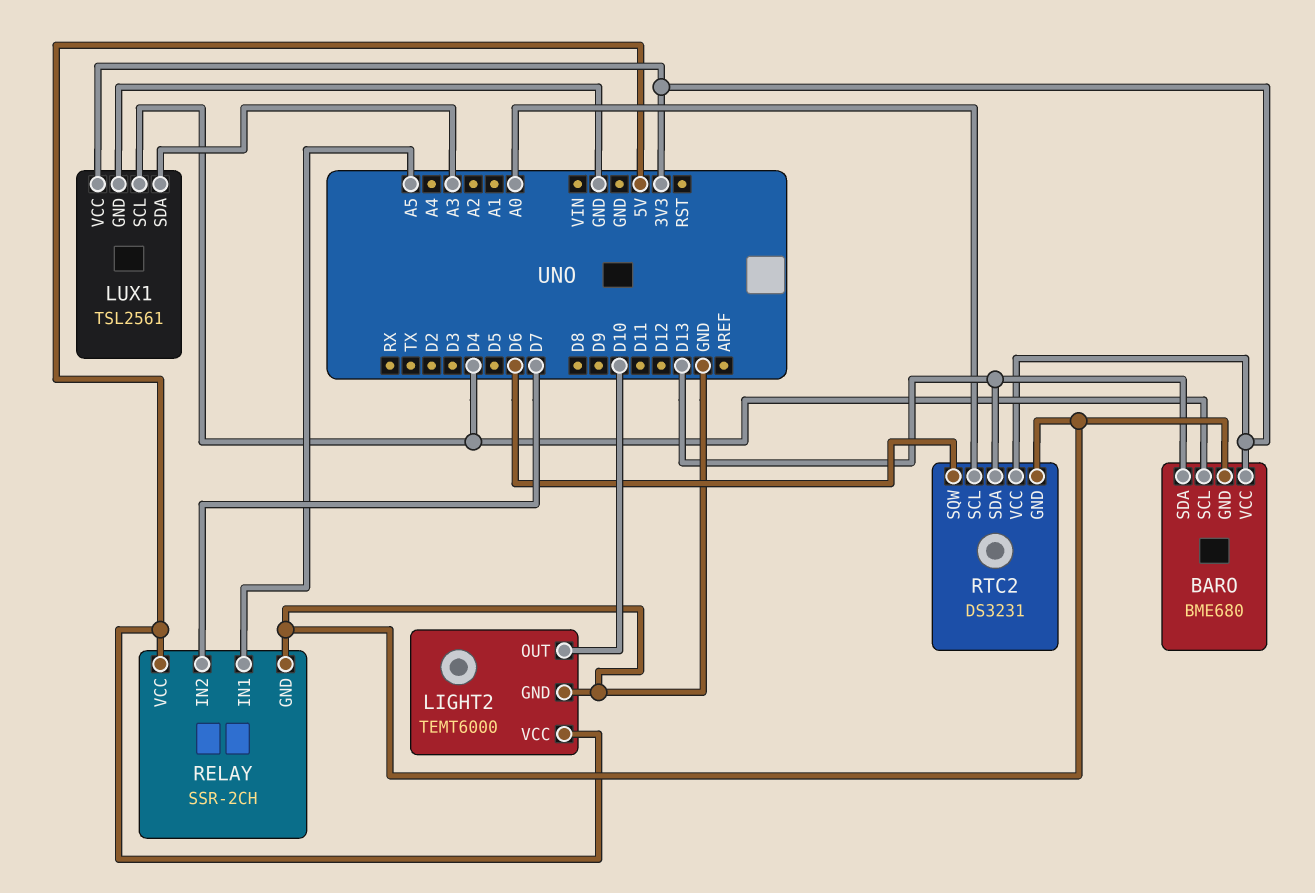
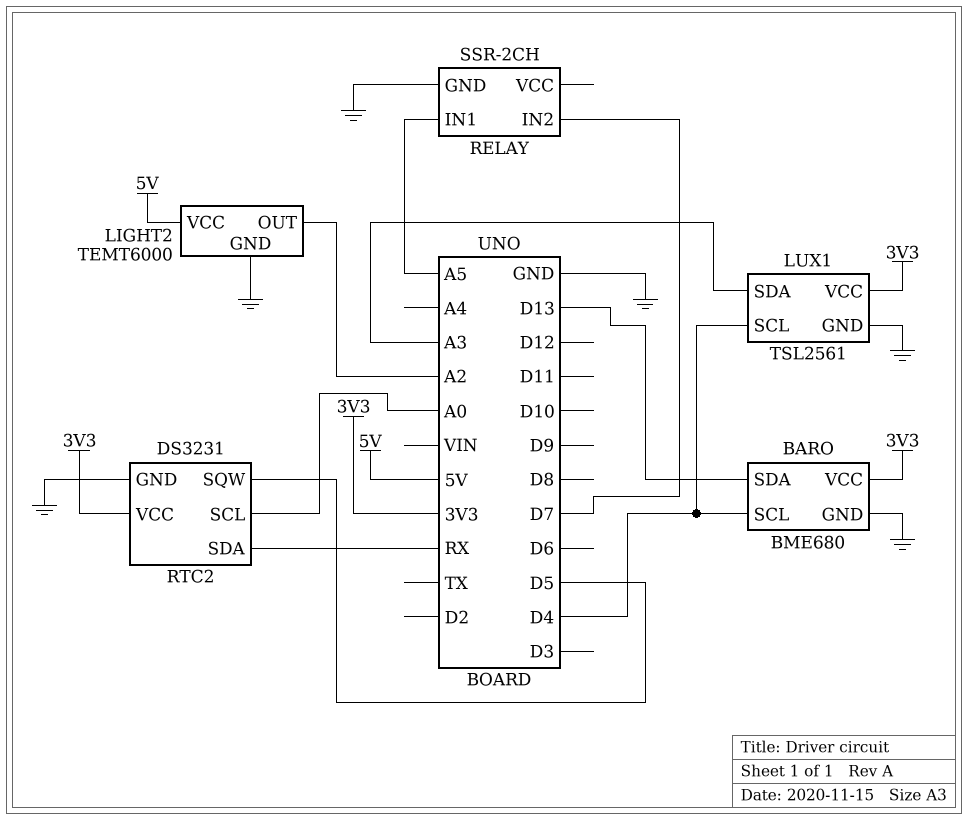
LIGHT2 pin OUT: D10 -> A2
RELAY pin VCC: 5V -> none
RTC2 pin SDA: D13 -> RX
RTC2 pin SQW: D6 -> D5

